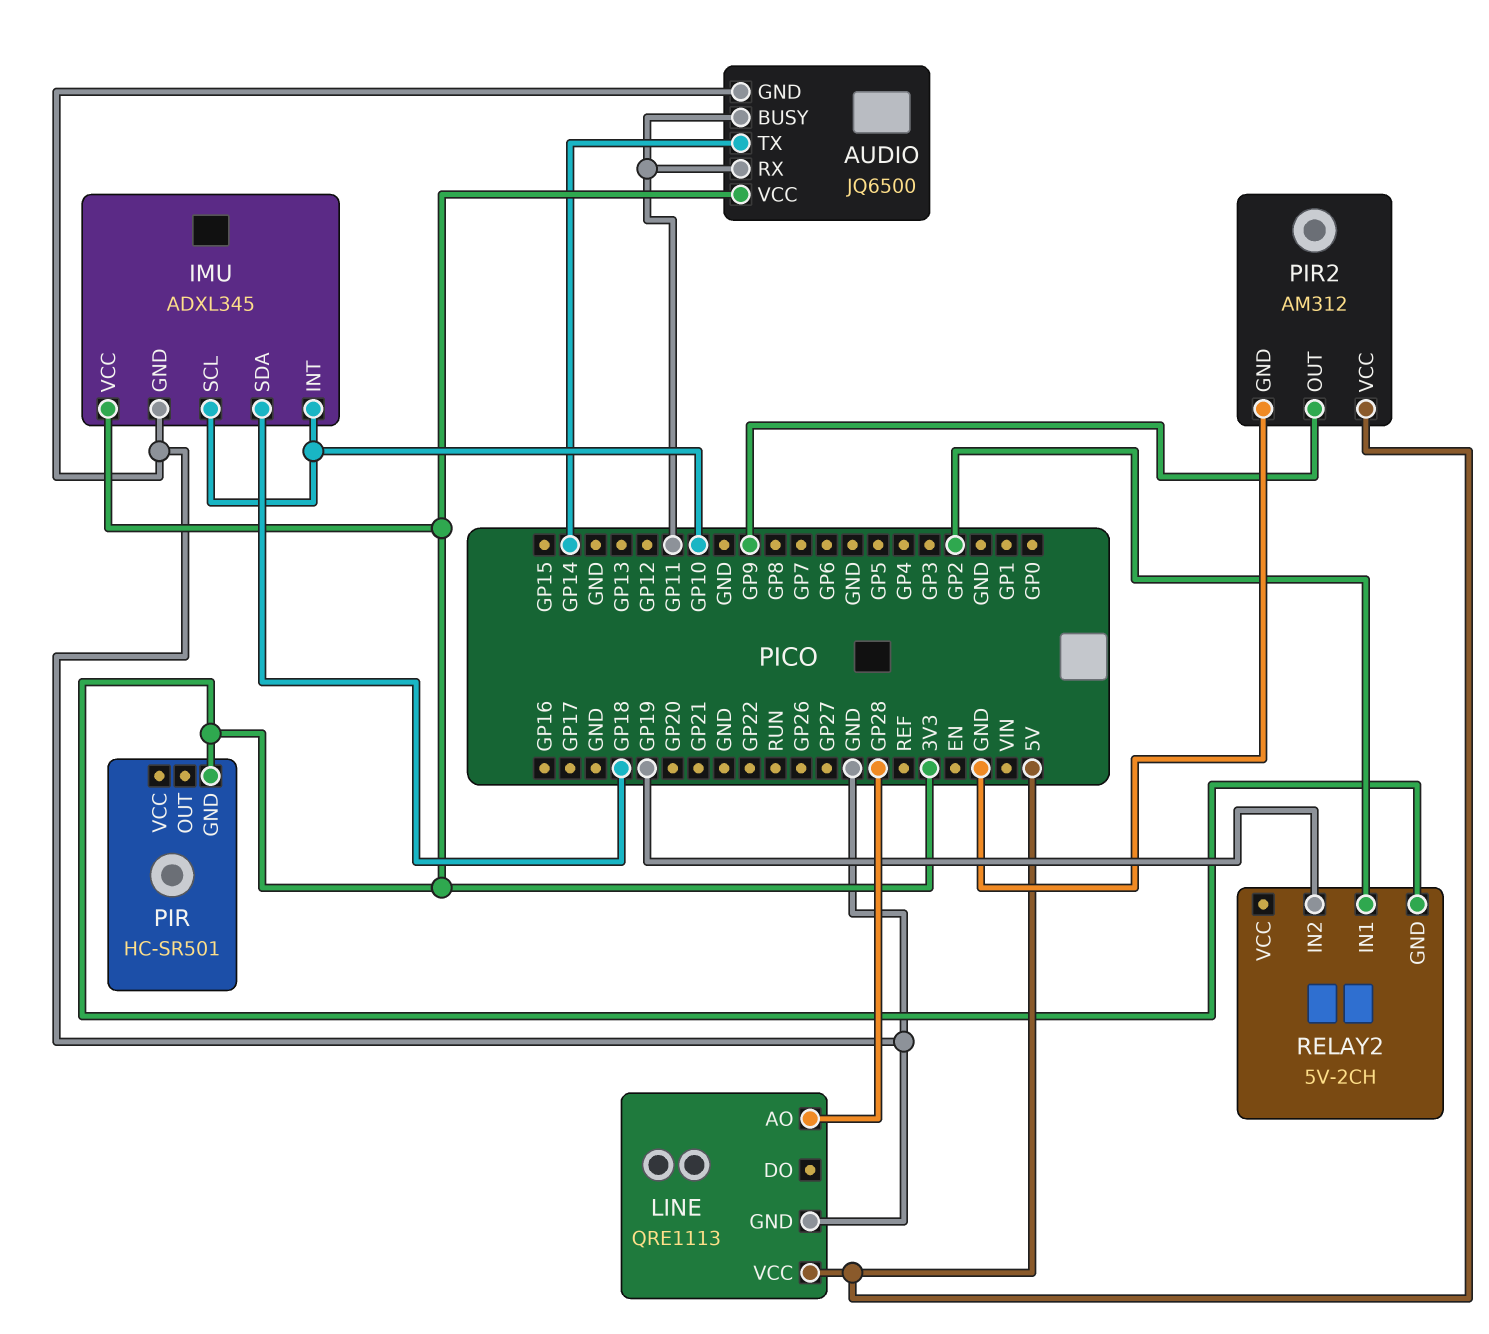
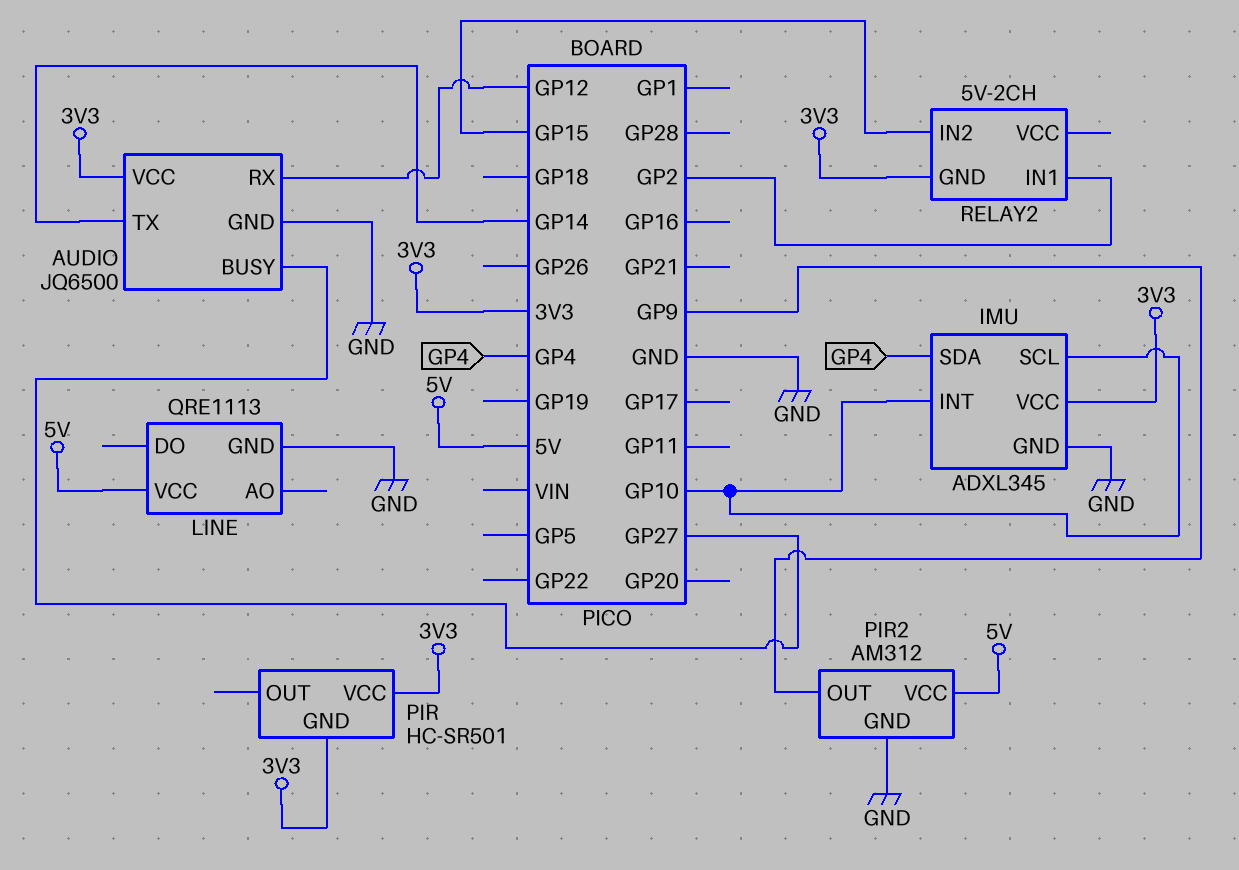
AUDIO pin BUSY: GP11 -> GP27
AUDIO pin RX: GP11 -> GP12
IMU pin SDA: GP18 -> GP4
LINE pin AO: GP28 -> none
PIR pin VCC: none -> 3V3
RELAY2 pin IN2: GP19 -> GP15

